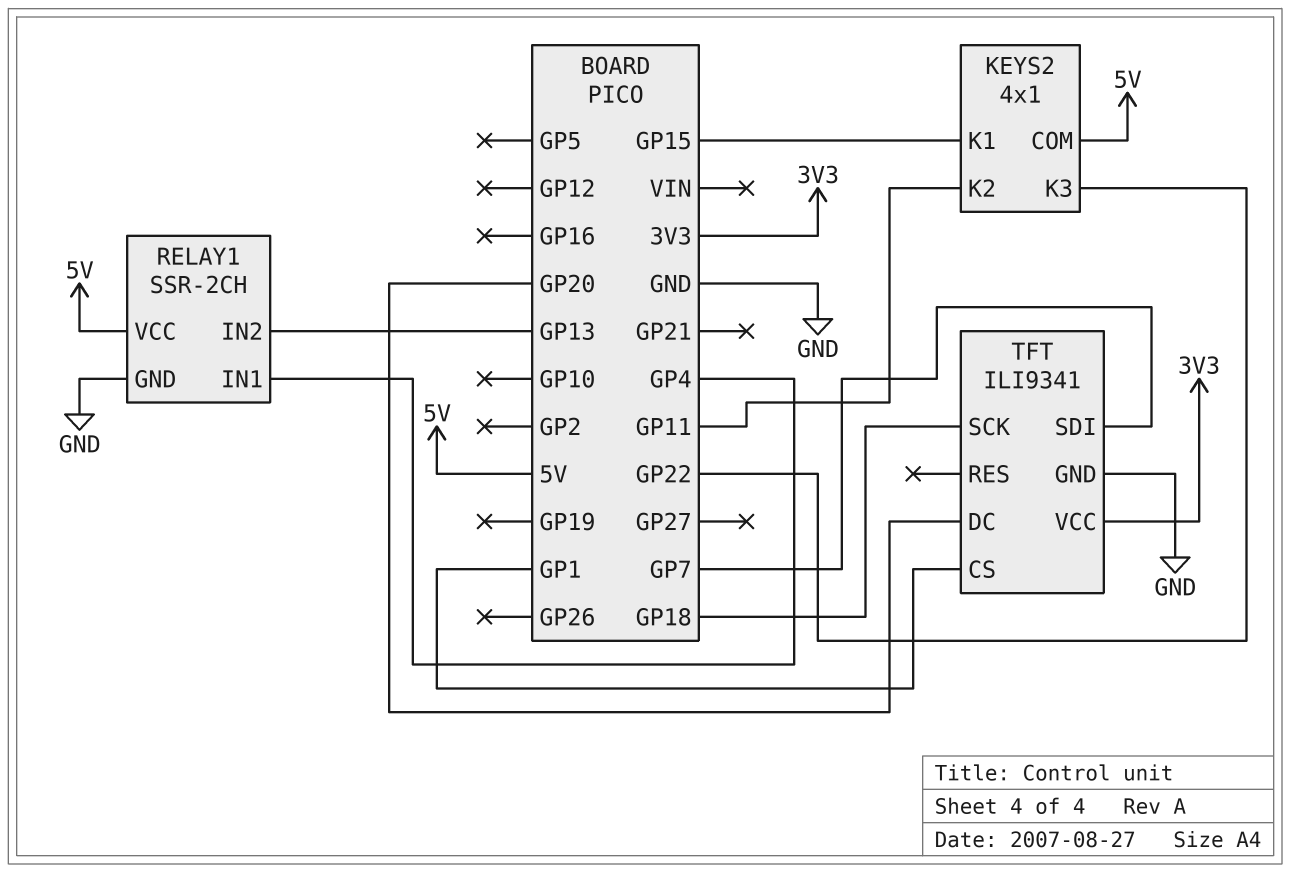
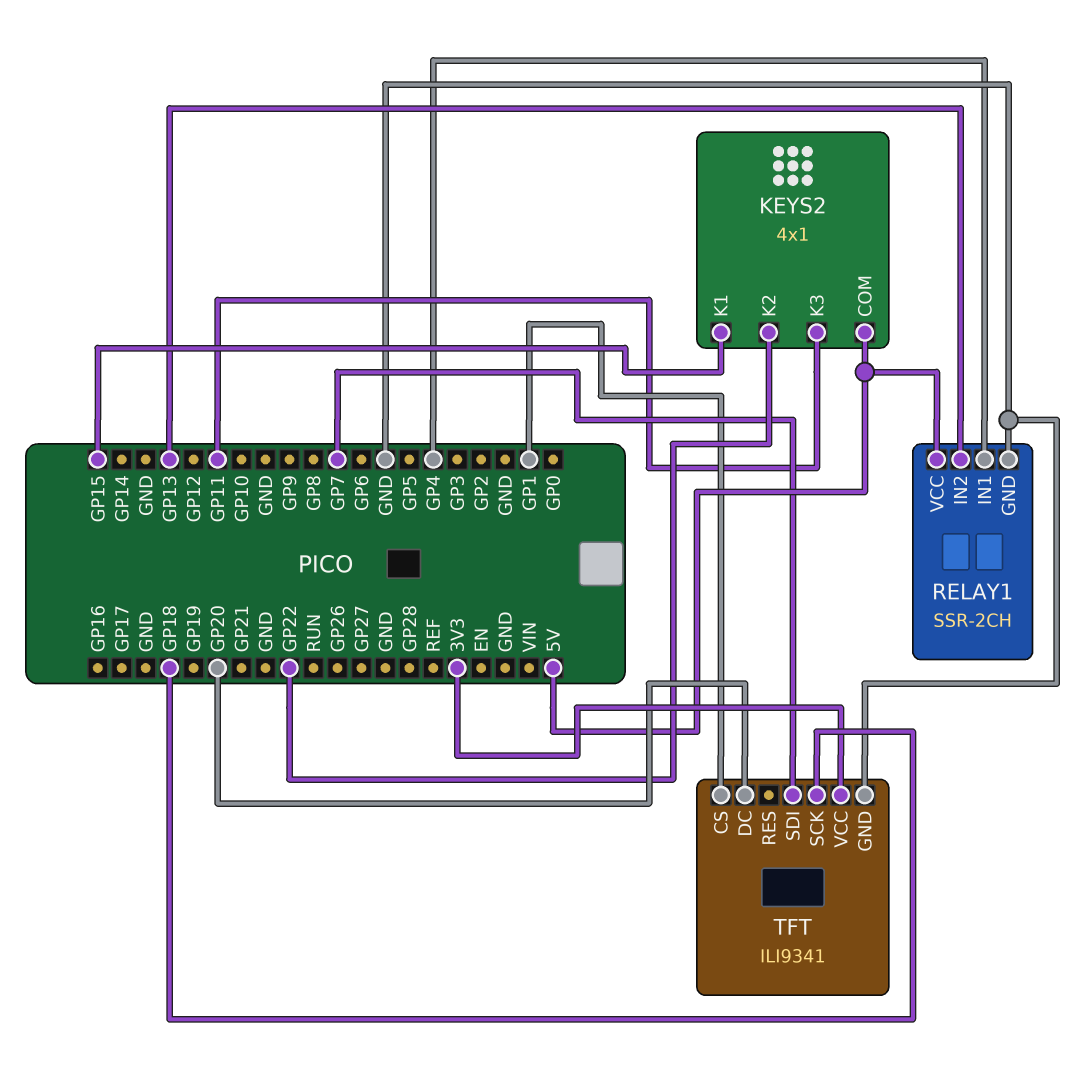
KEYS2 pin K2: GP11 -> GP22
KEYS2 pin K3: GP22 -> GP11

